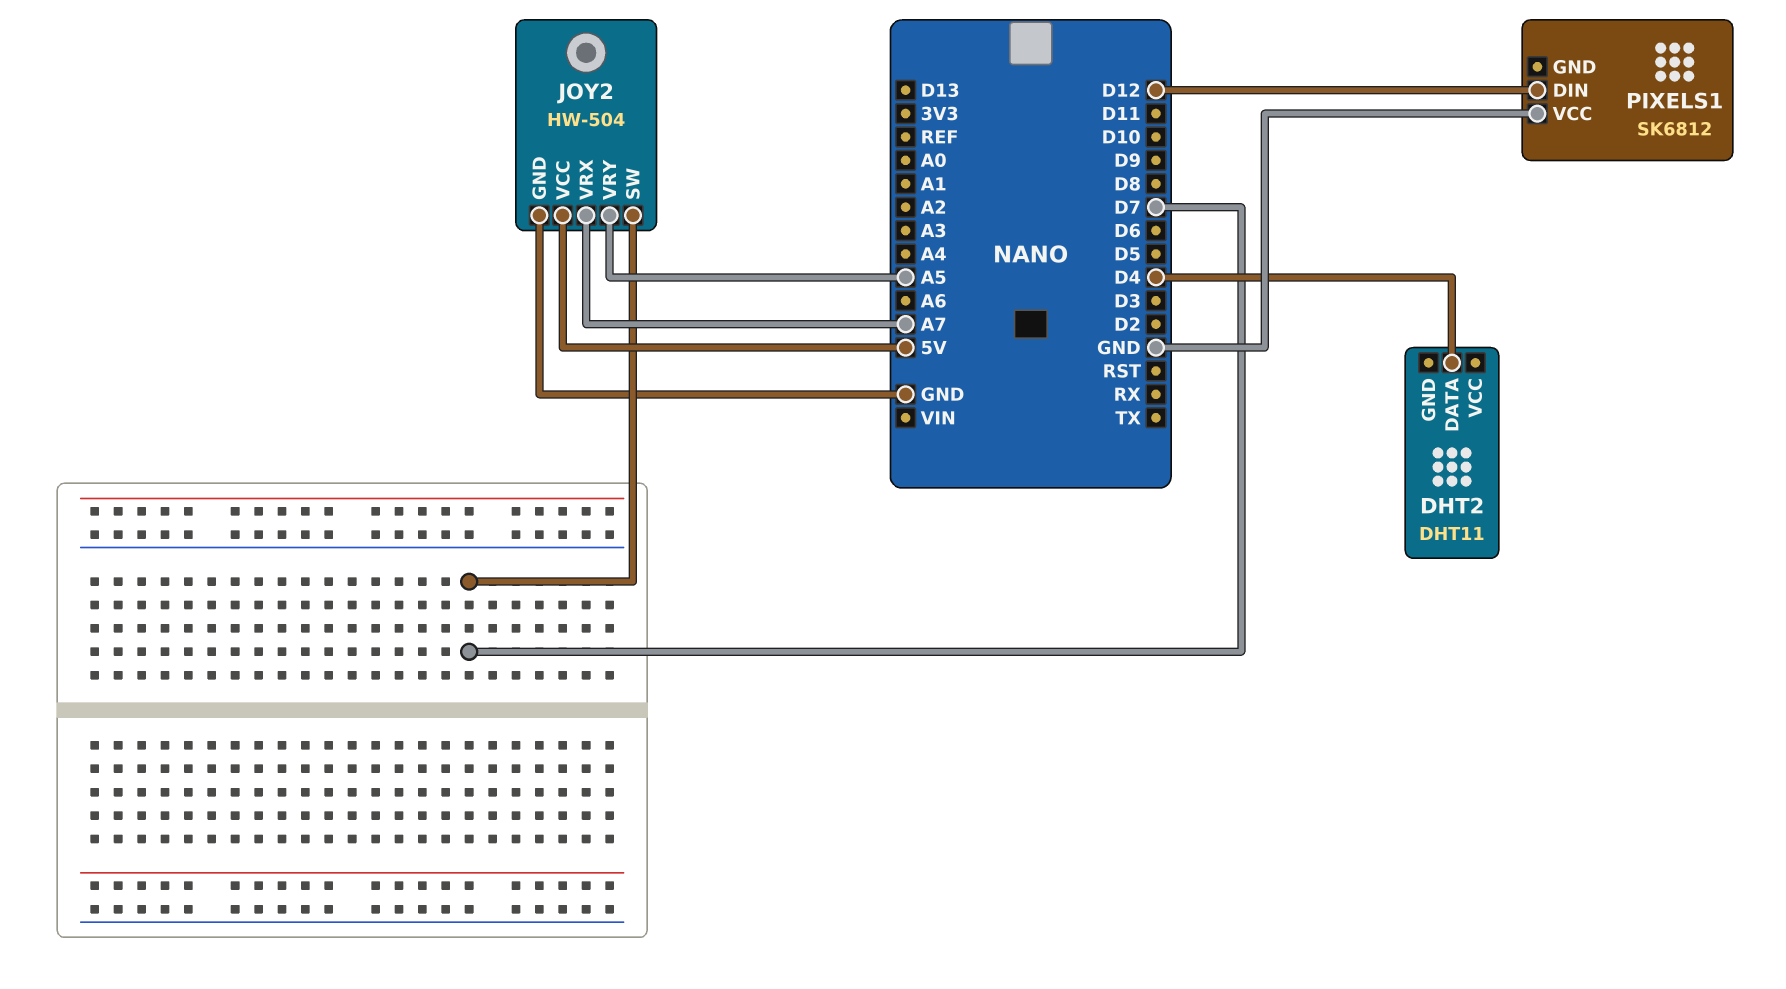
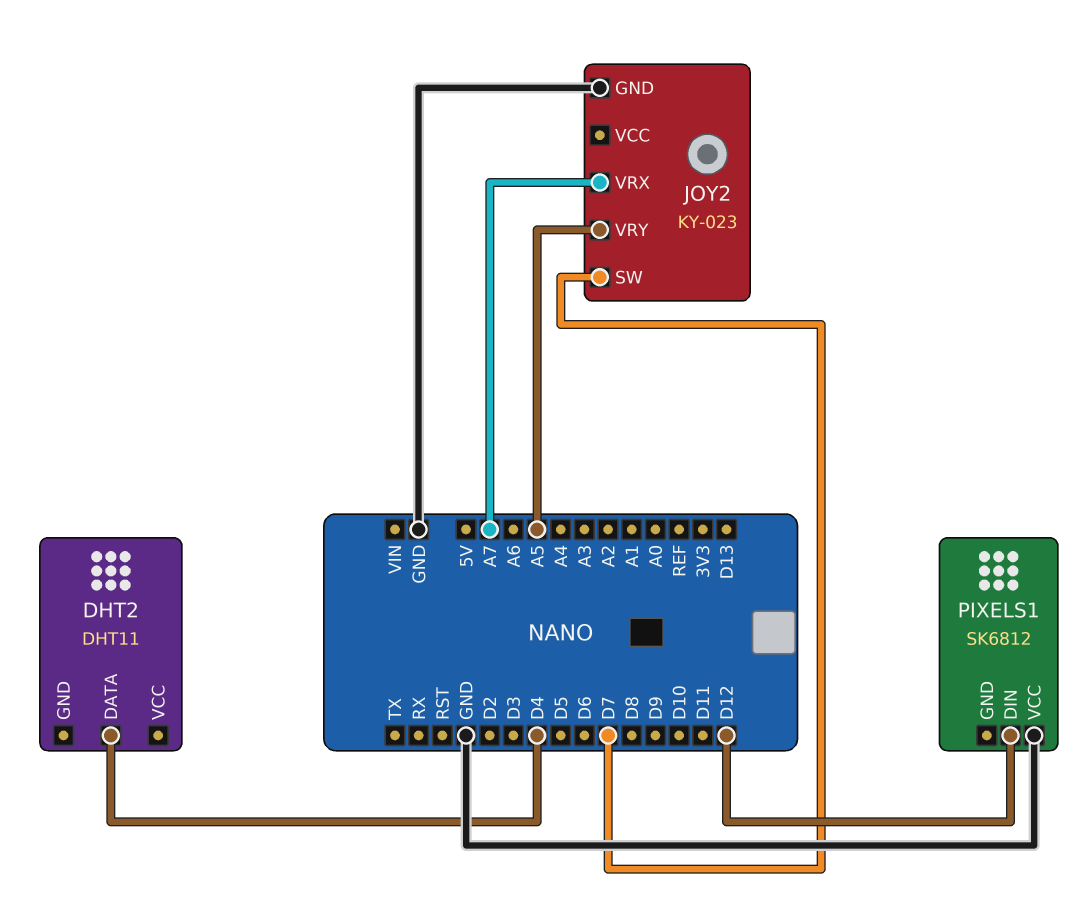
JOY2: HW-504 -> KY-023
JOY2 pin VCC: 5V -> none

